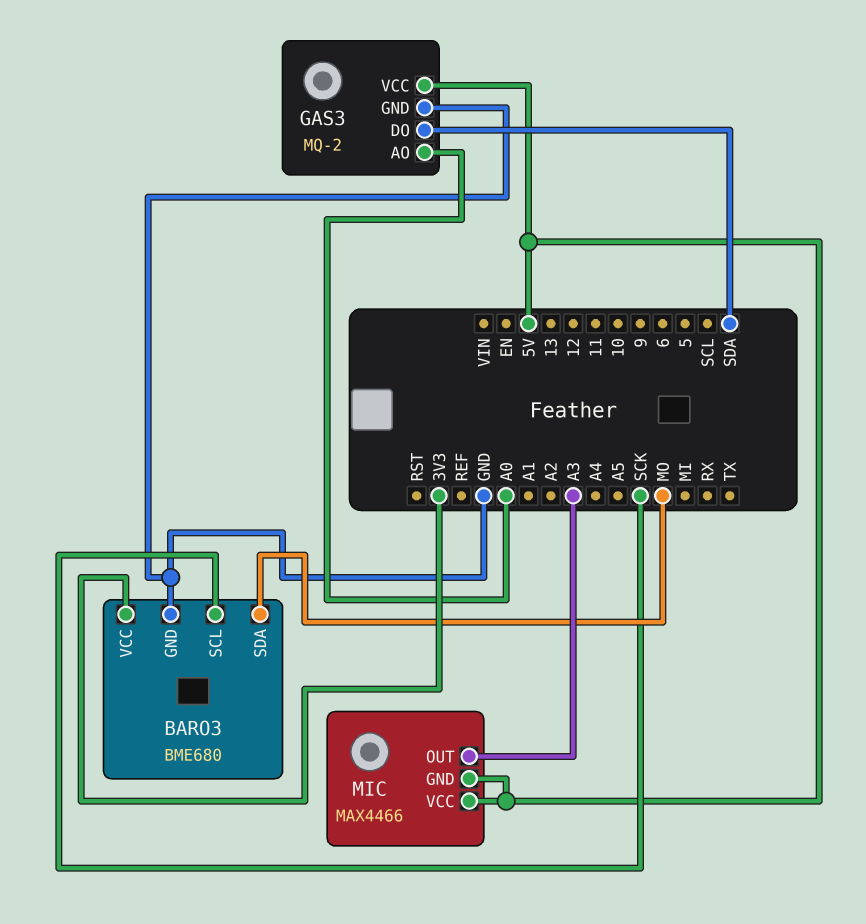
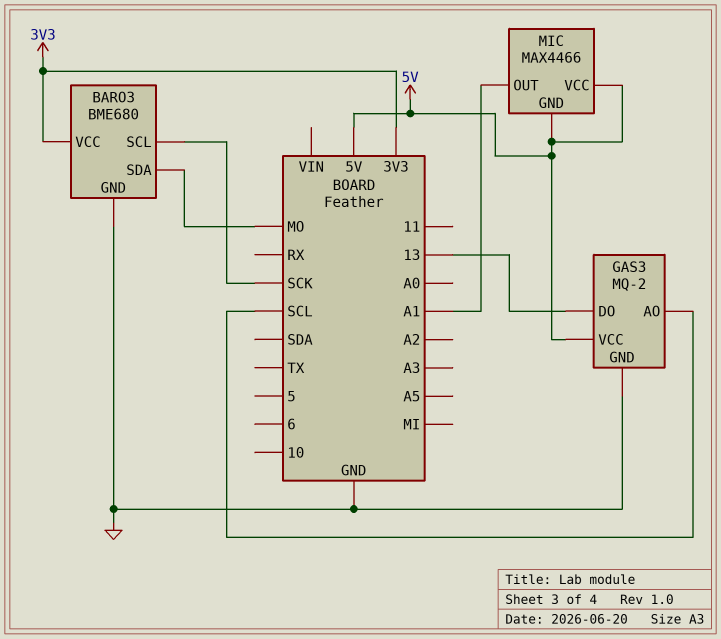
GAS3 pin AO: A0 -> SCL
GAS3 pin DO: SDA -> 13
MIC pin OUT: A3 -> A1

